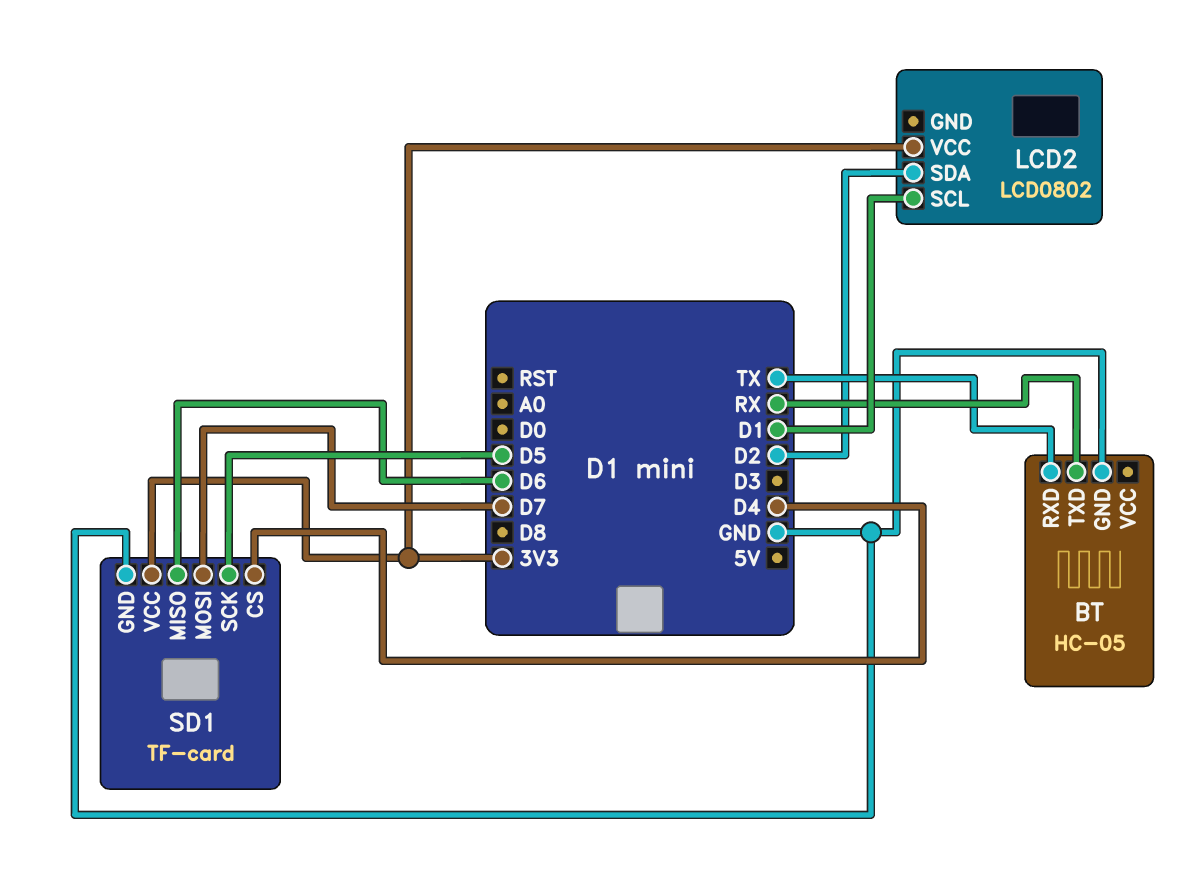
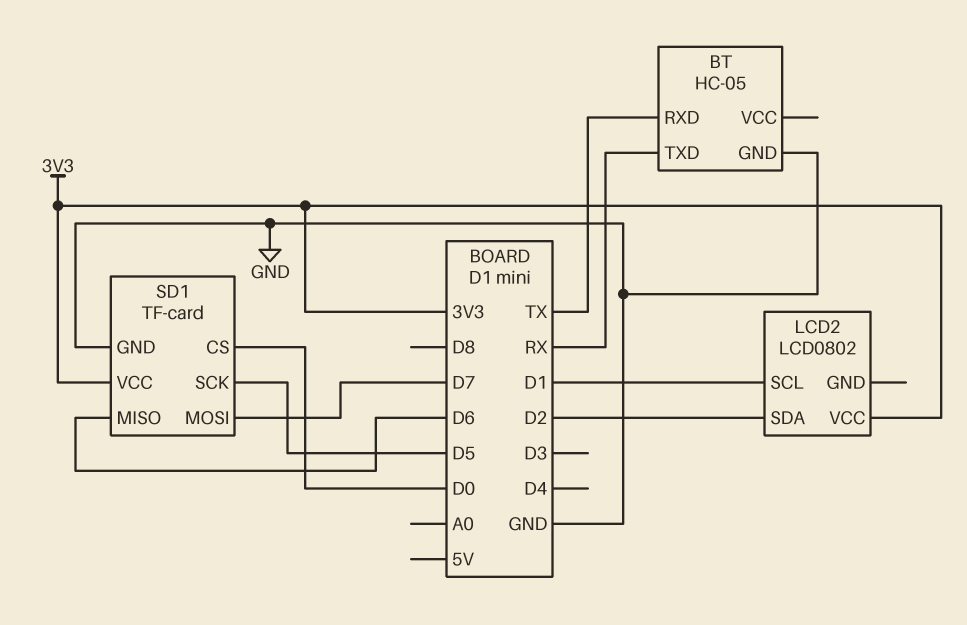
SD1 pin CS: D4 -> D0

